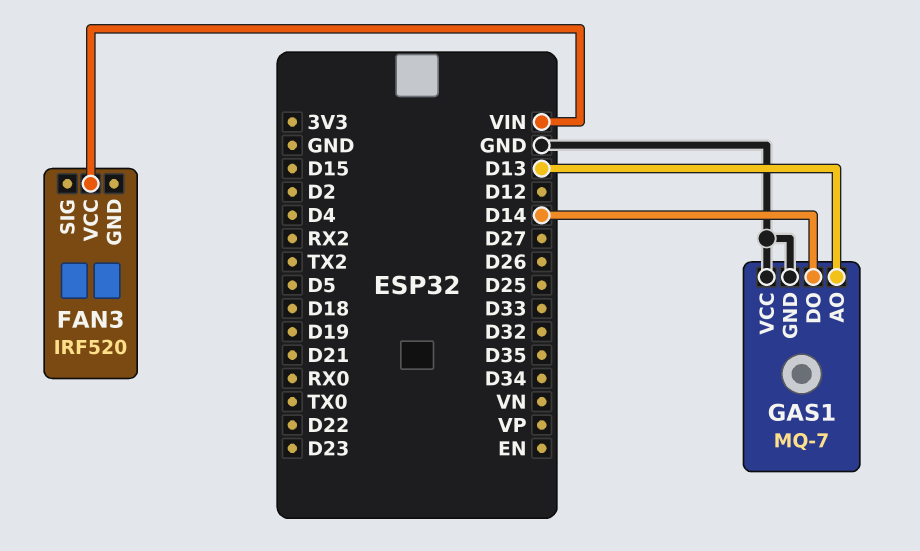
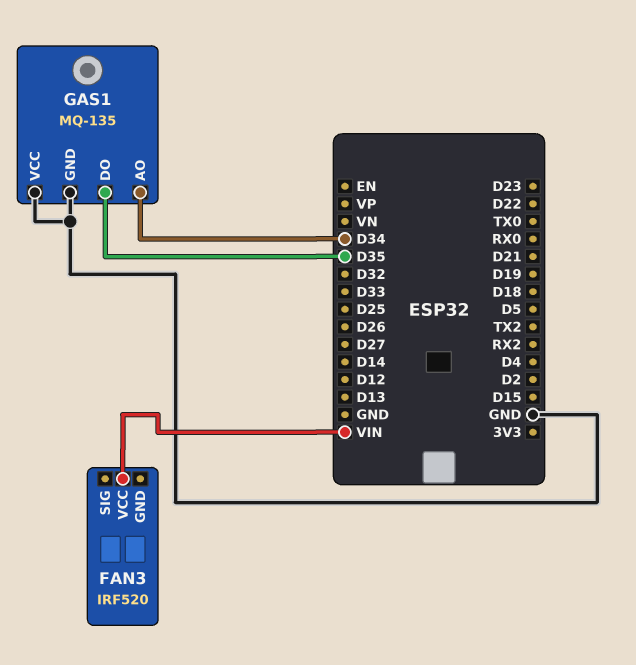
GAS1: MQ-7 -> MQ-135
GAS1 pin AO: D13 -> D34
GAS1 pin DO: D14 -> D35

